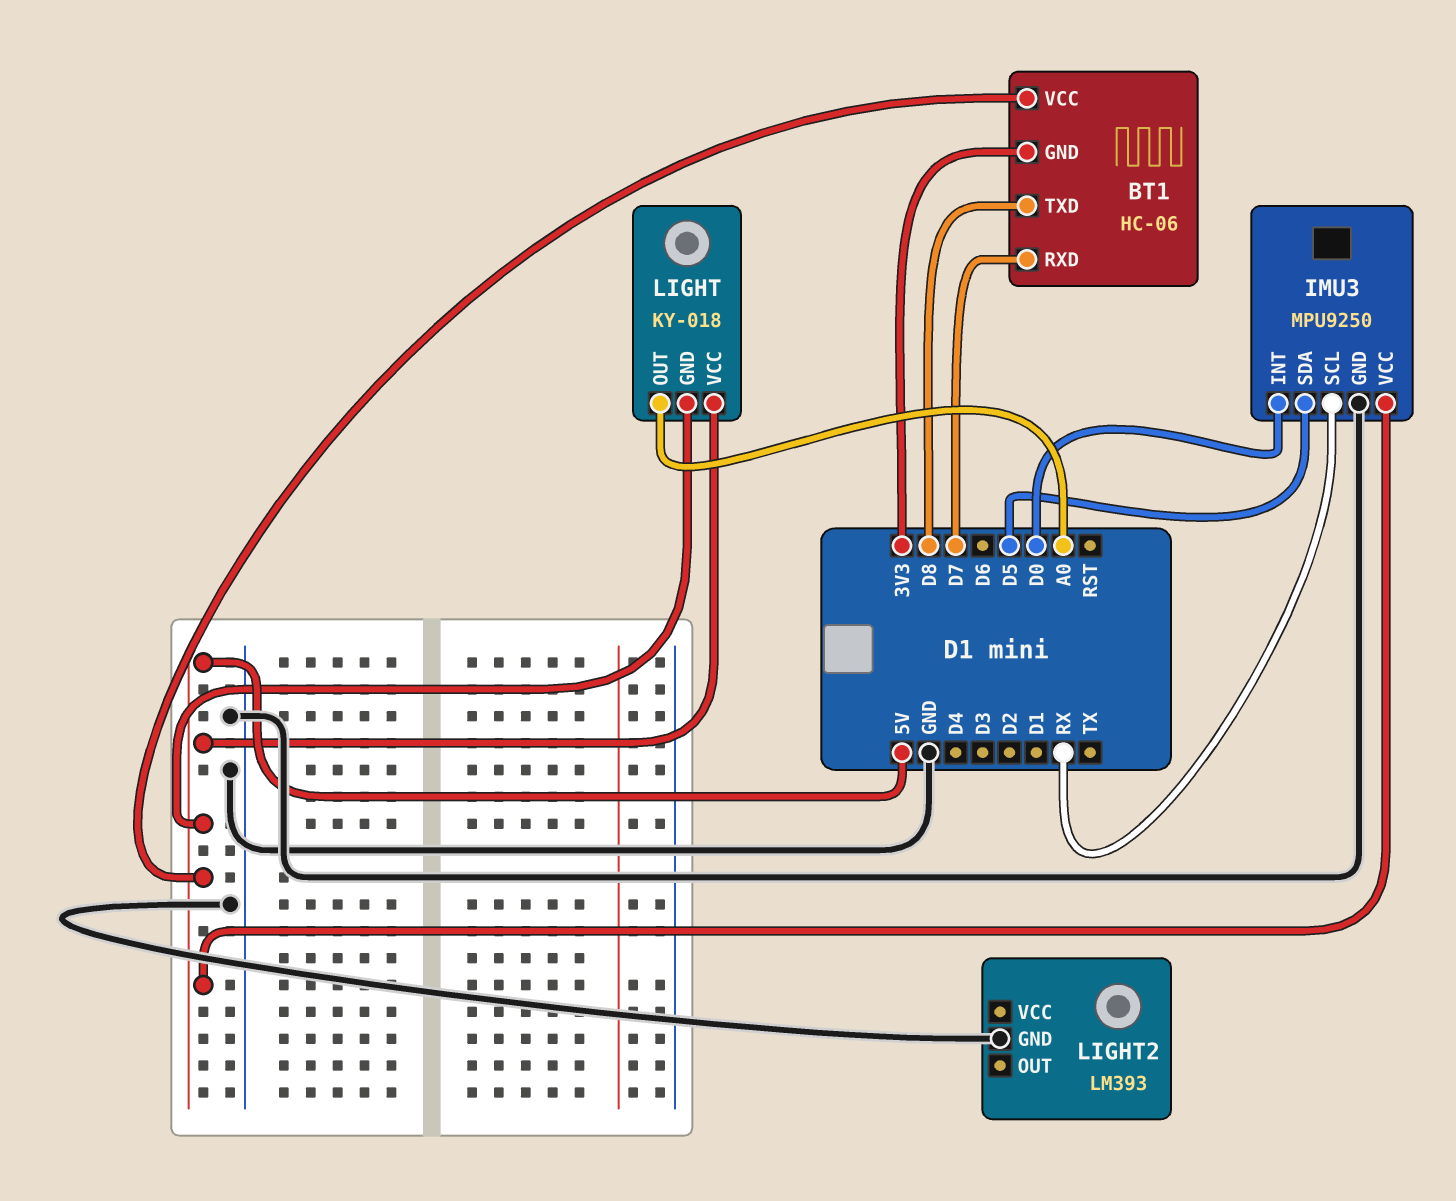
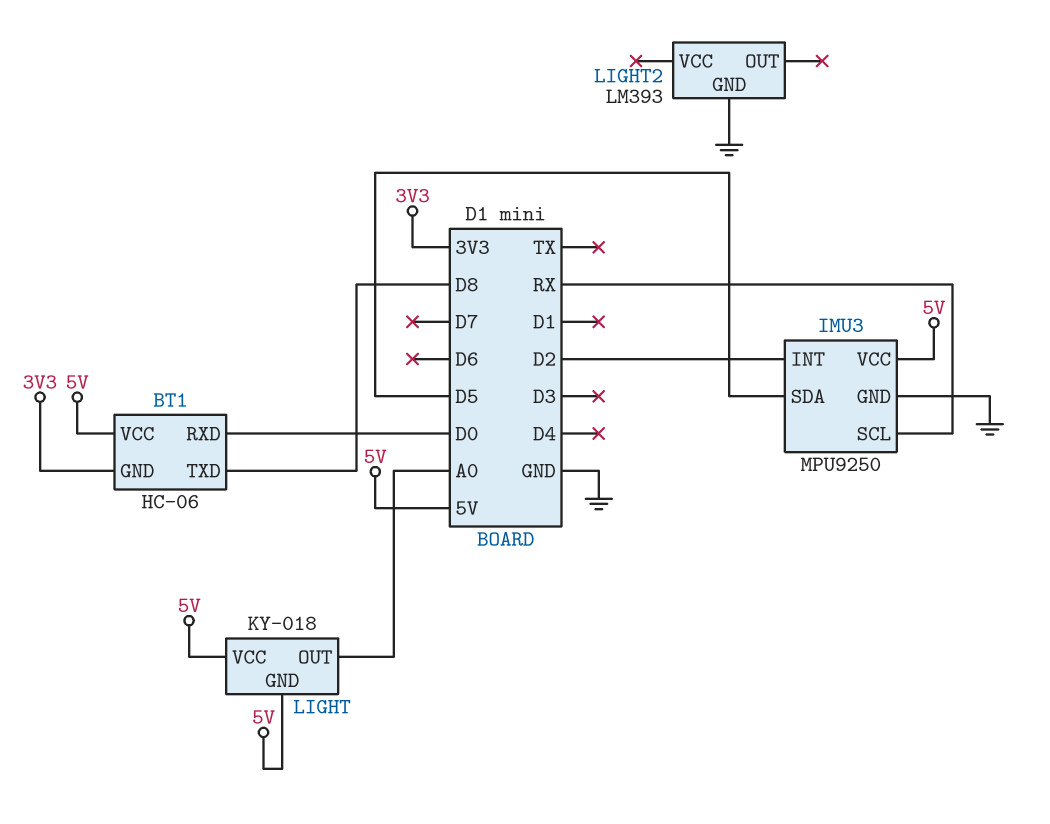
BT1 pin RXD: D7 -> D0
IMU3 pin INT: D0 -> D2

